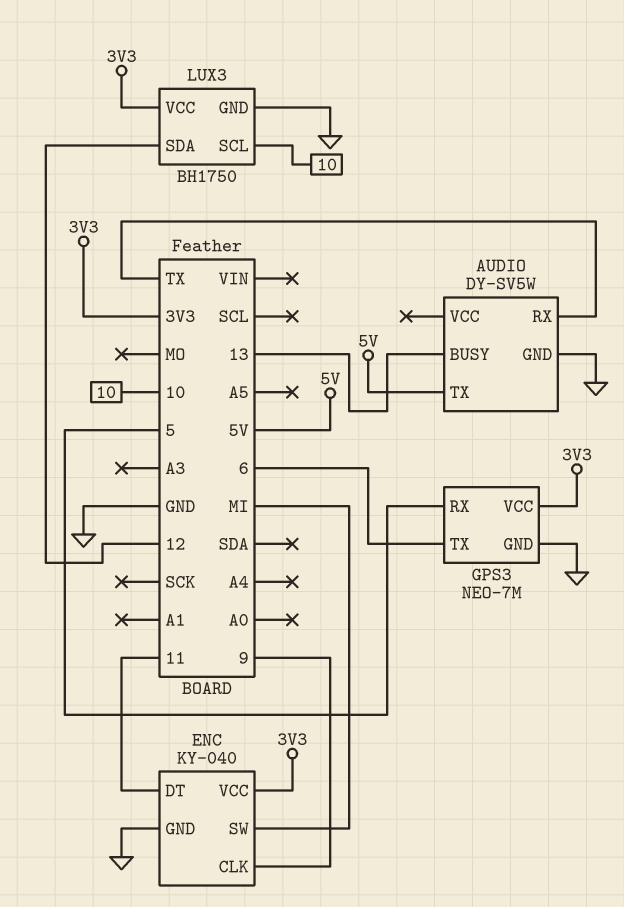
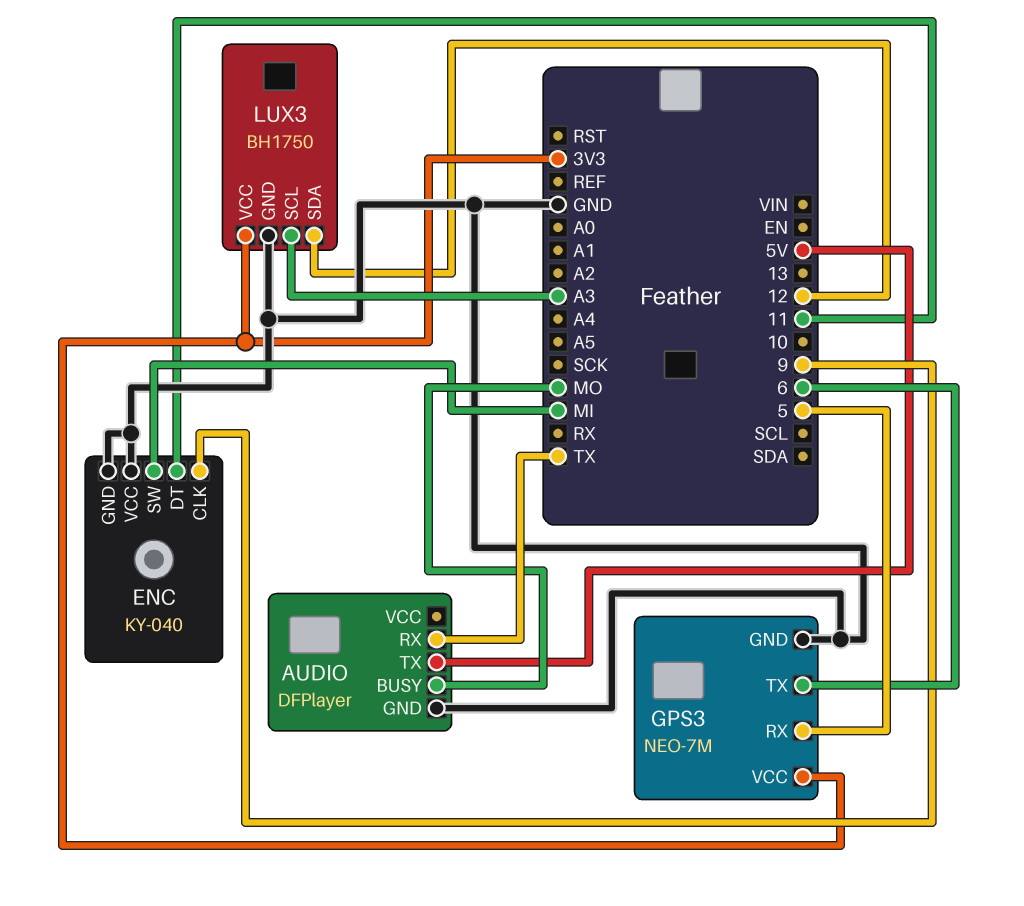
AUDIO: DY-SV5W -> DFPlayer
AUDIO pin BUSY: 13 -> MO
ENC pin VCC: 3V3 -> GND
LUX3 pin SCL: 10 -> A3

